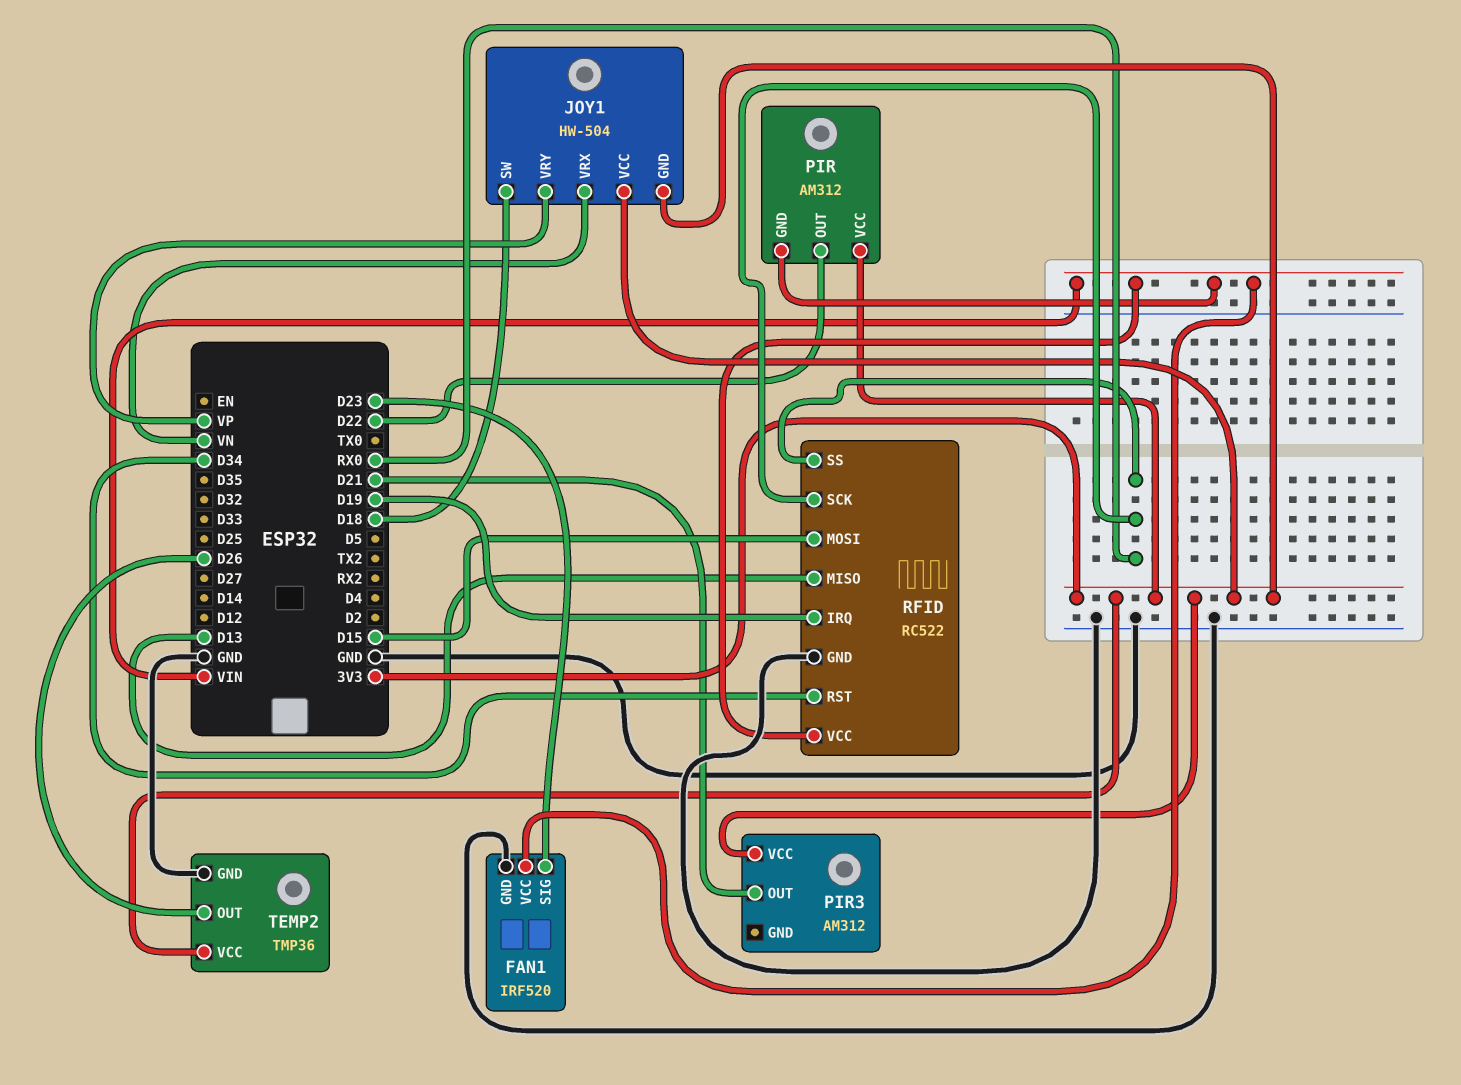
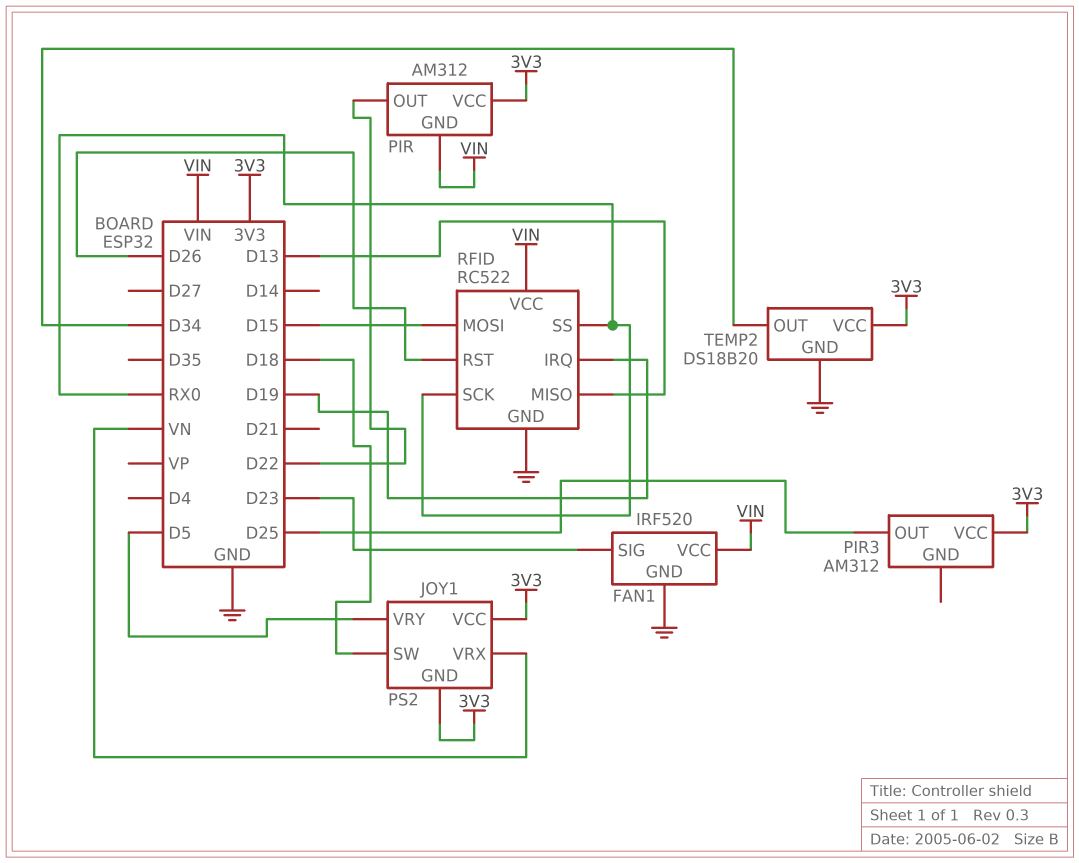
JOY1: HW-504 -> PS2
JOY1 pin VRY: VP -> D5
PIR3 pin OUT: D21 -> D25
RFID pin RST: D34 -> D26
TEMP2: TMP36 -> DS18B20
TEMP2 pin OUT: D26 -> D34

